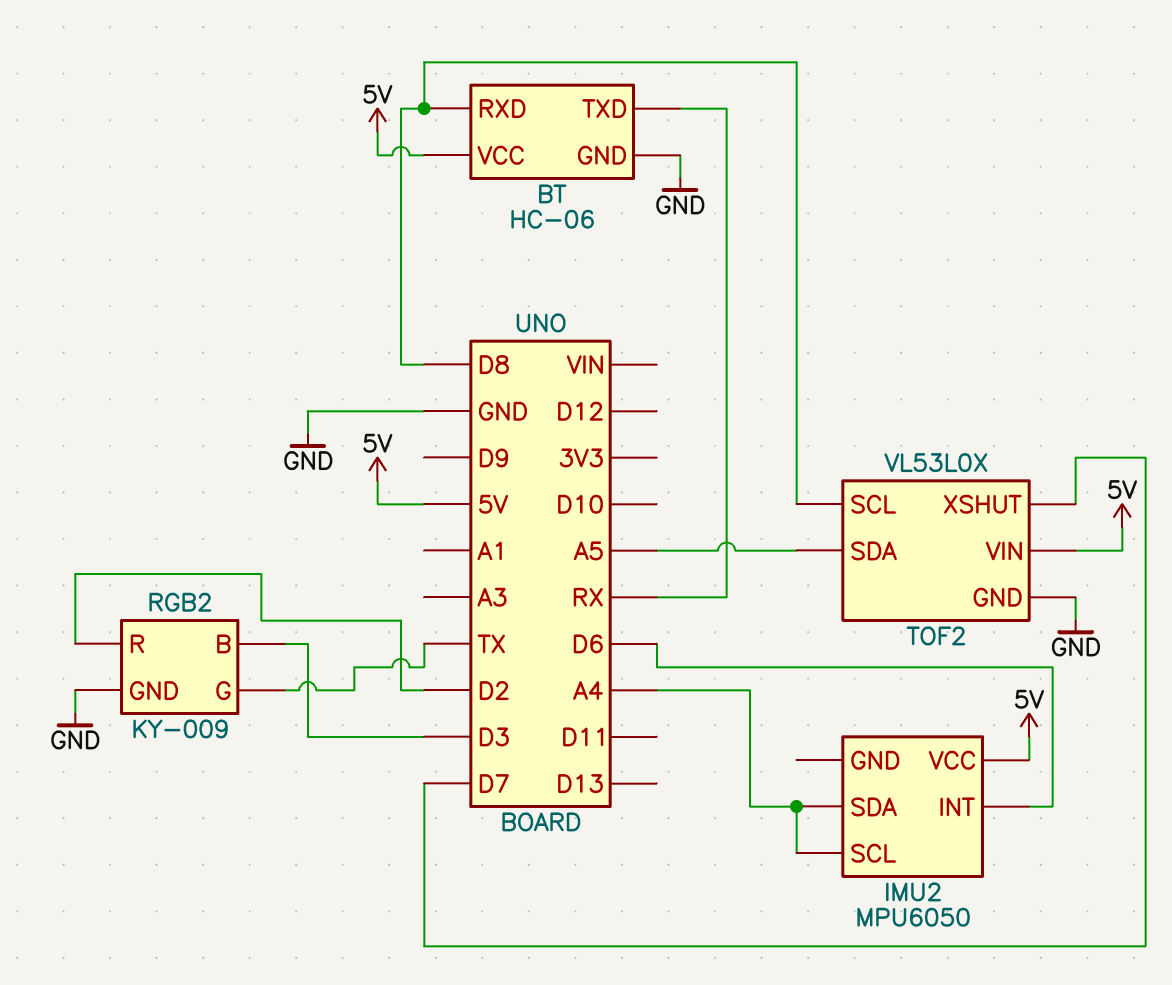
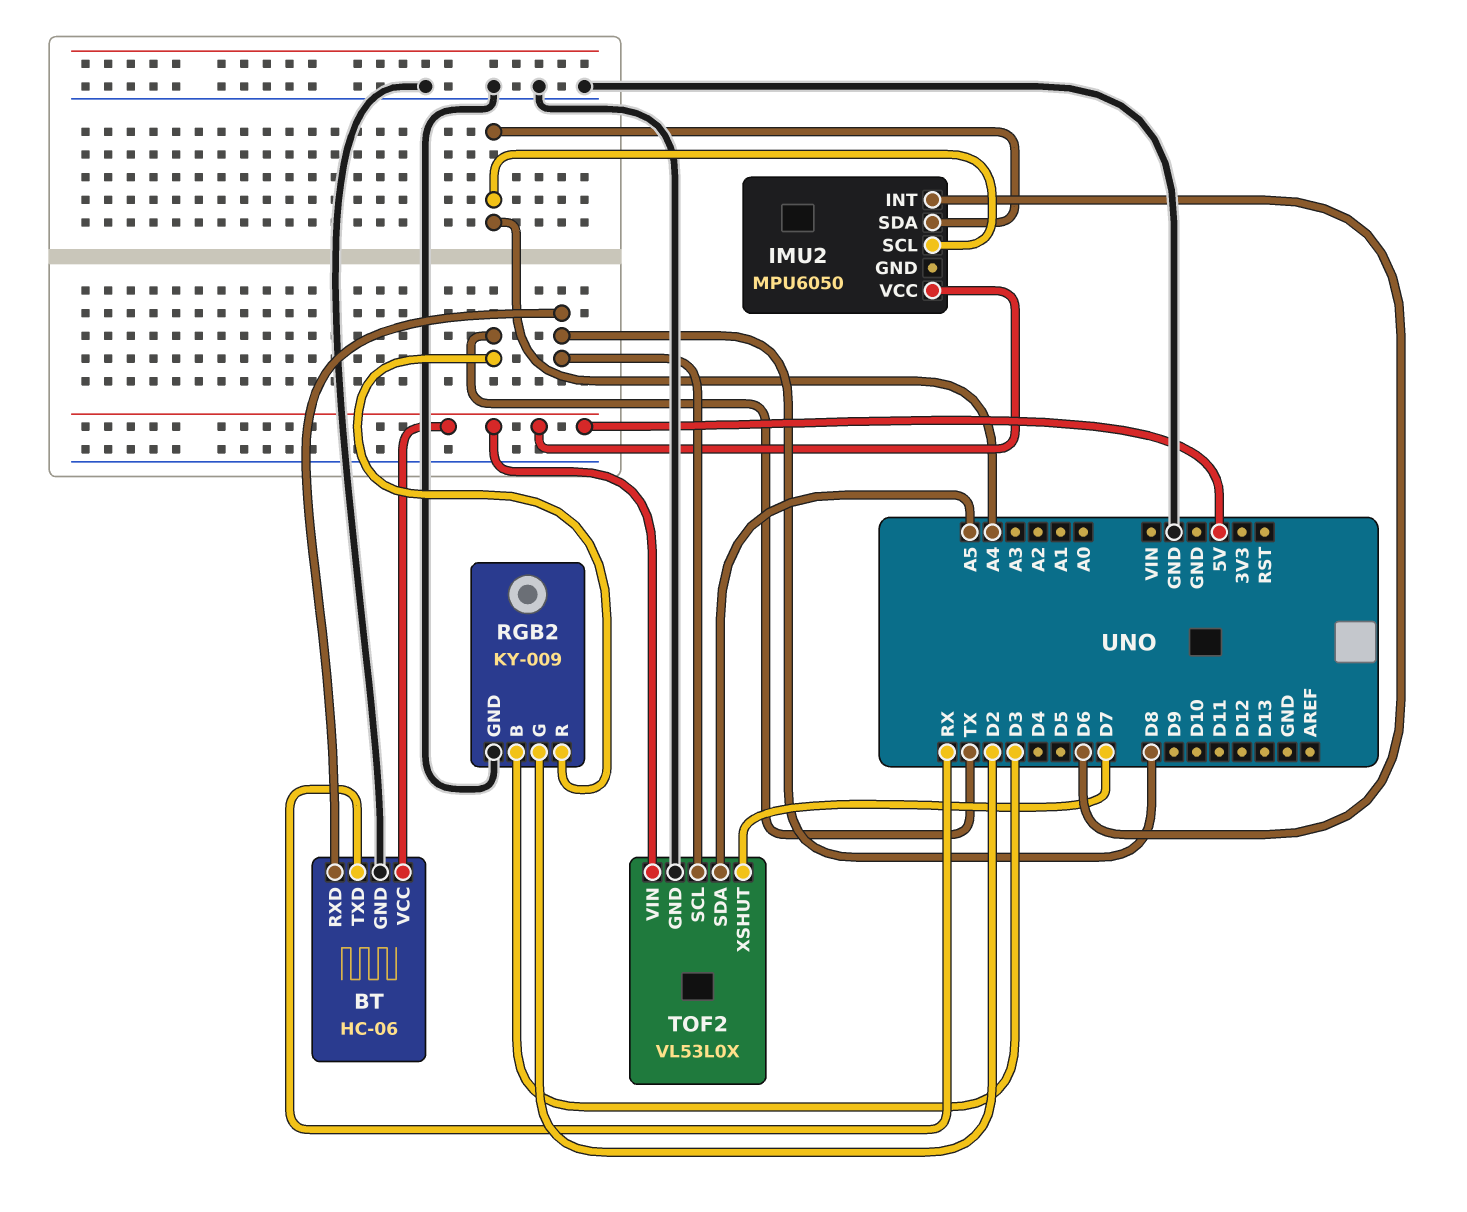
RGB2 pin G: TX -> D2
RGB2 pin R: D2 -> TX

